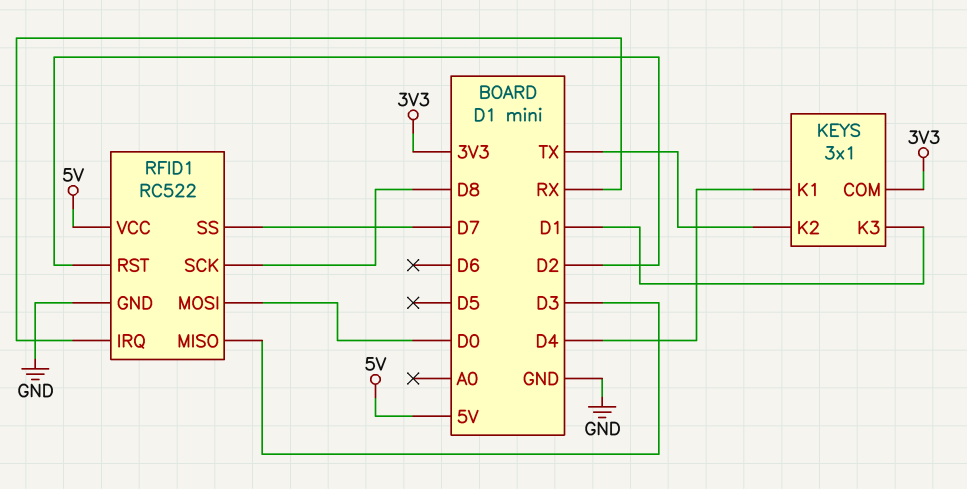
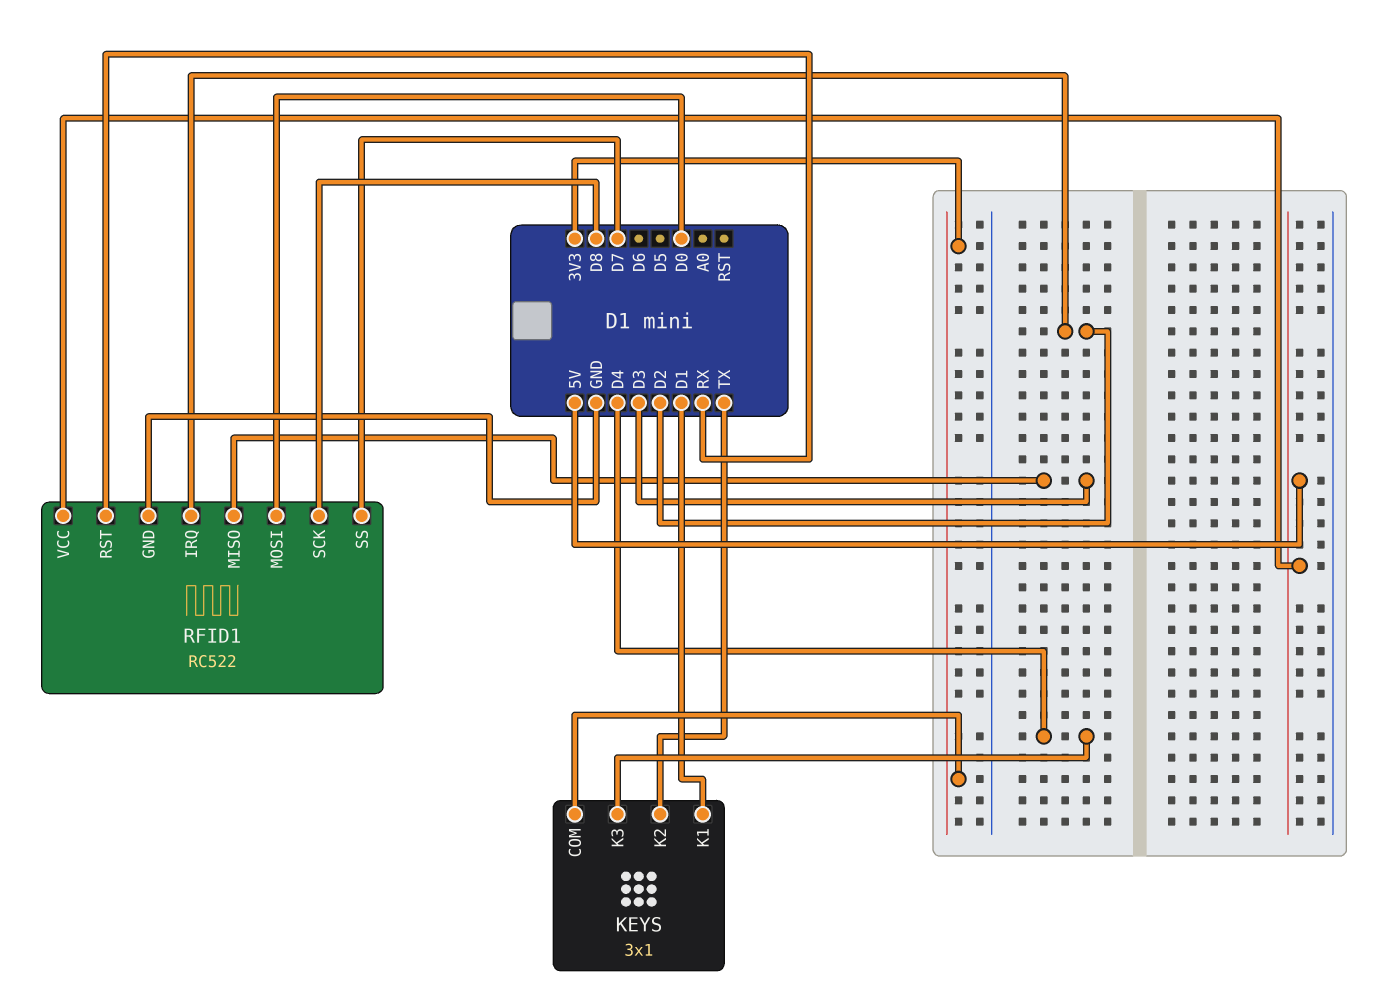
KEYS pin K1: D4 -> D1
KEYS pin K3: D1 -> D4
RFID1 pin IRQ: RX -> D2
RFID1 pin RST: D2 -> RX

